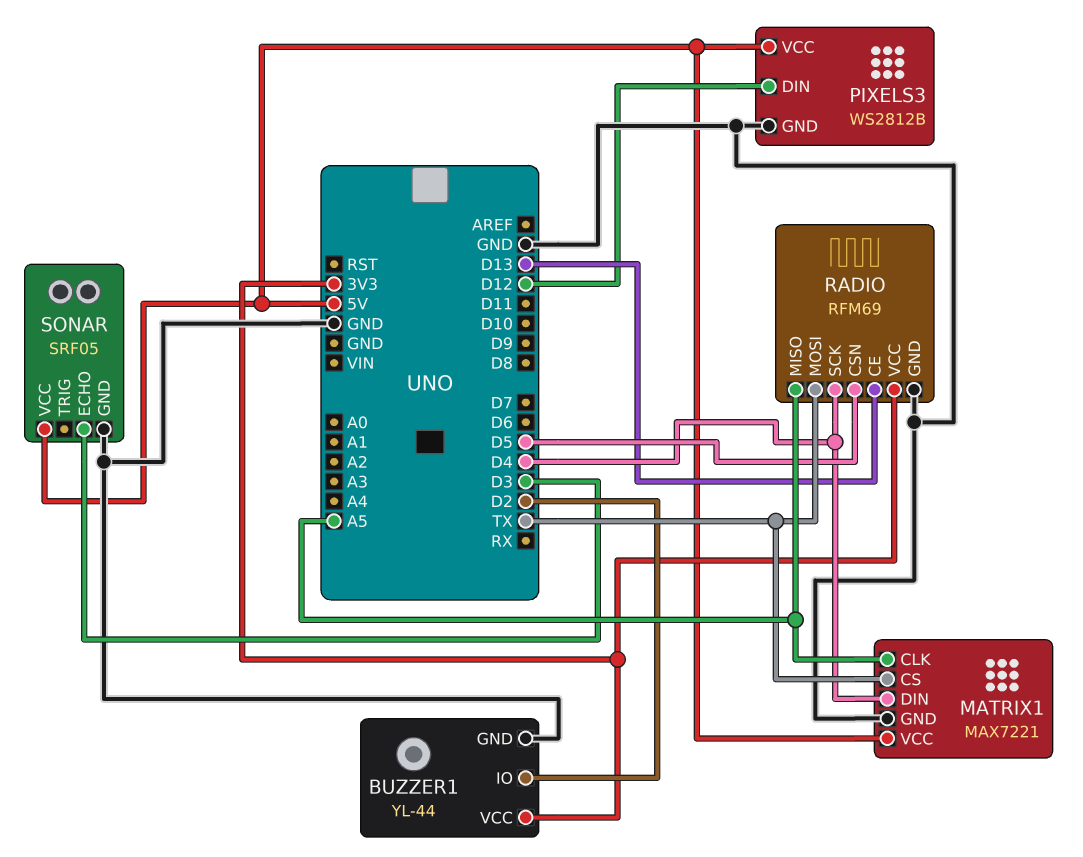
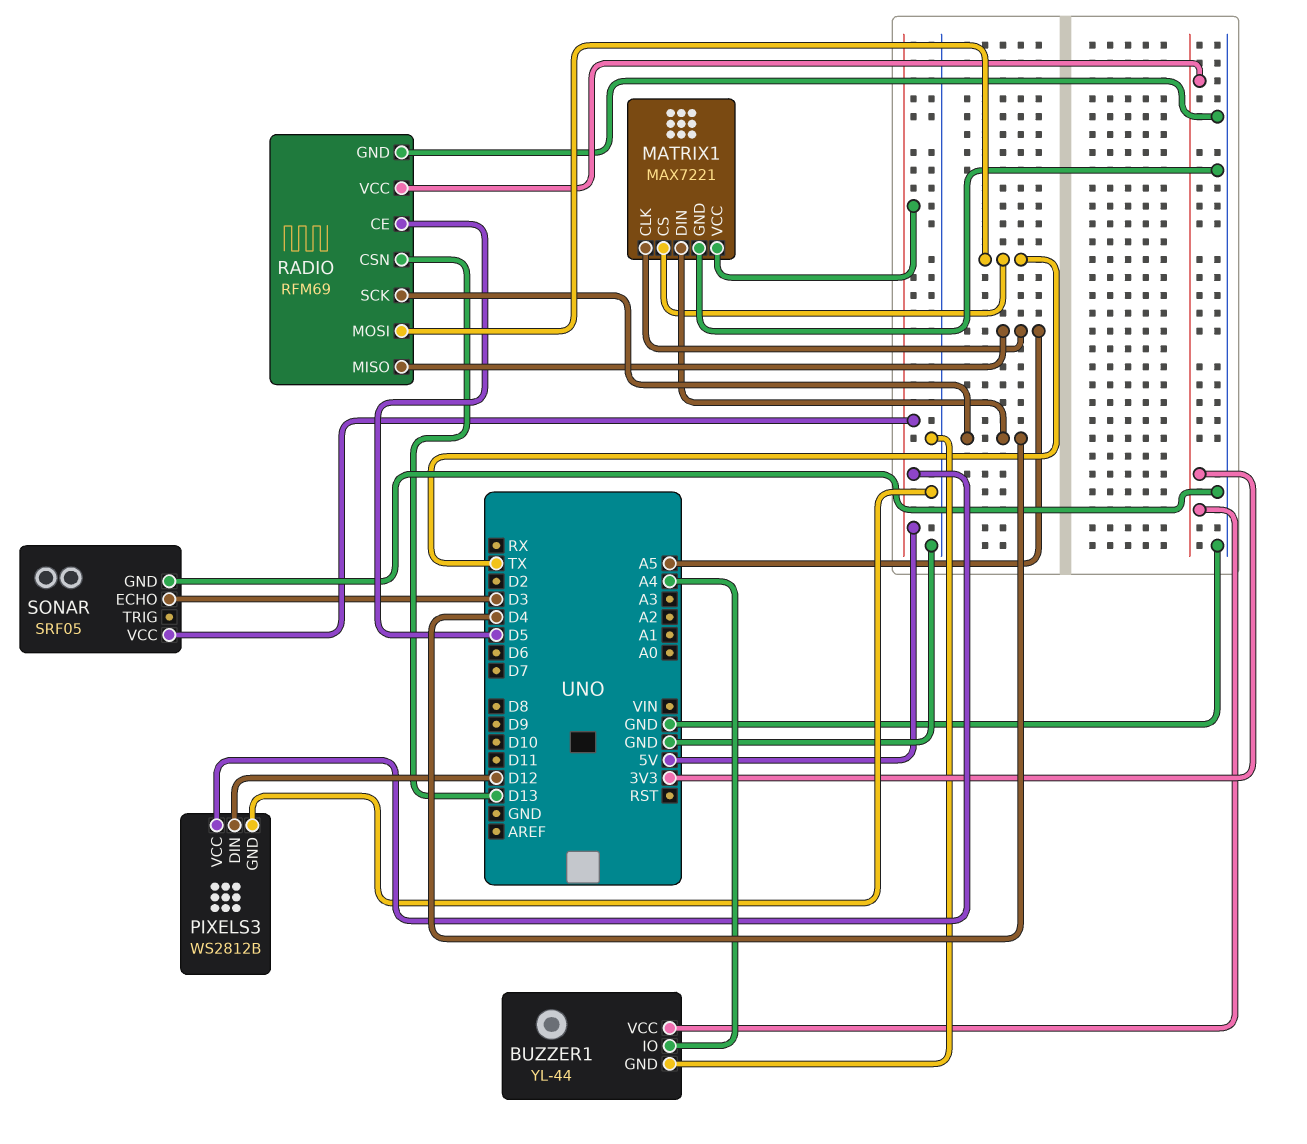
BUZZER1 pin IO: D2 -> A4
RADIO pin CE: D13 -> D5
RADIO pin CSN: D5 -> D13

